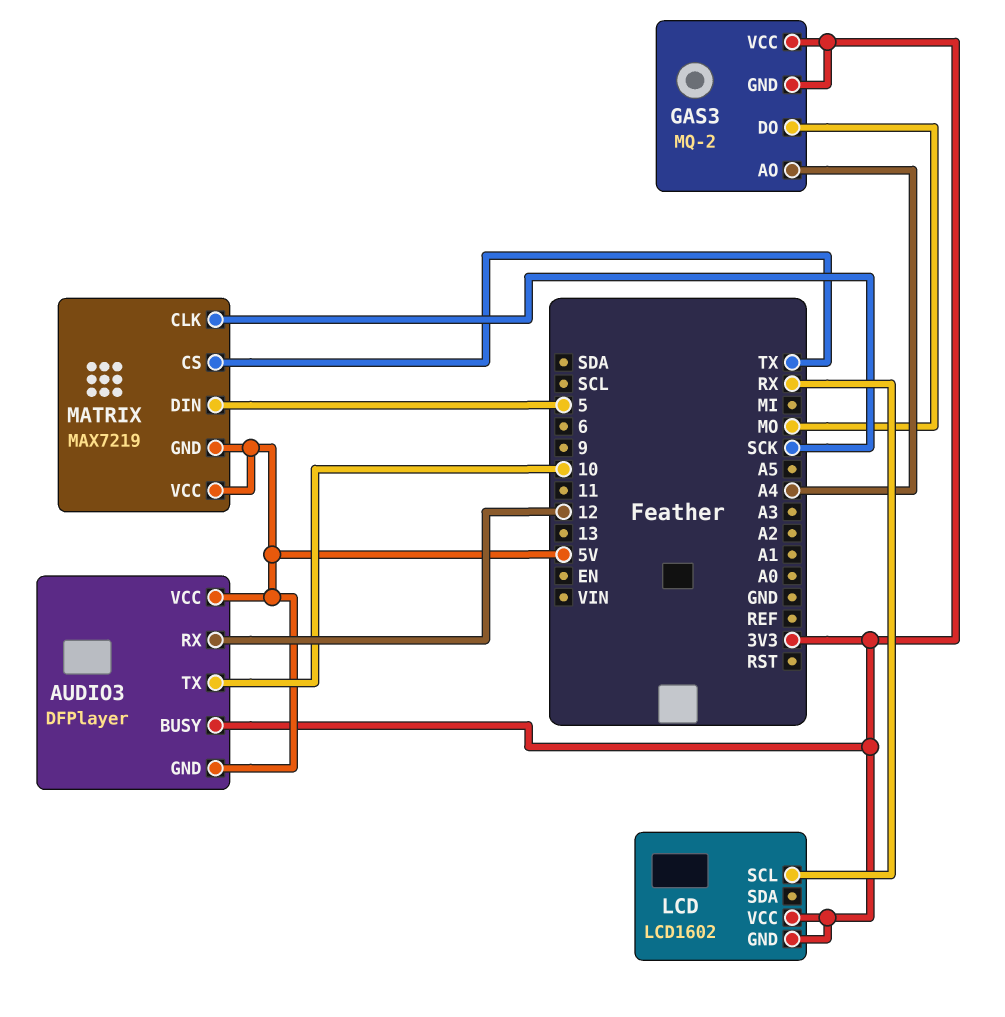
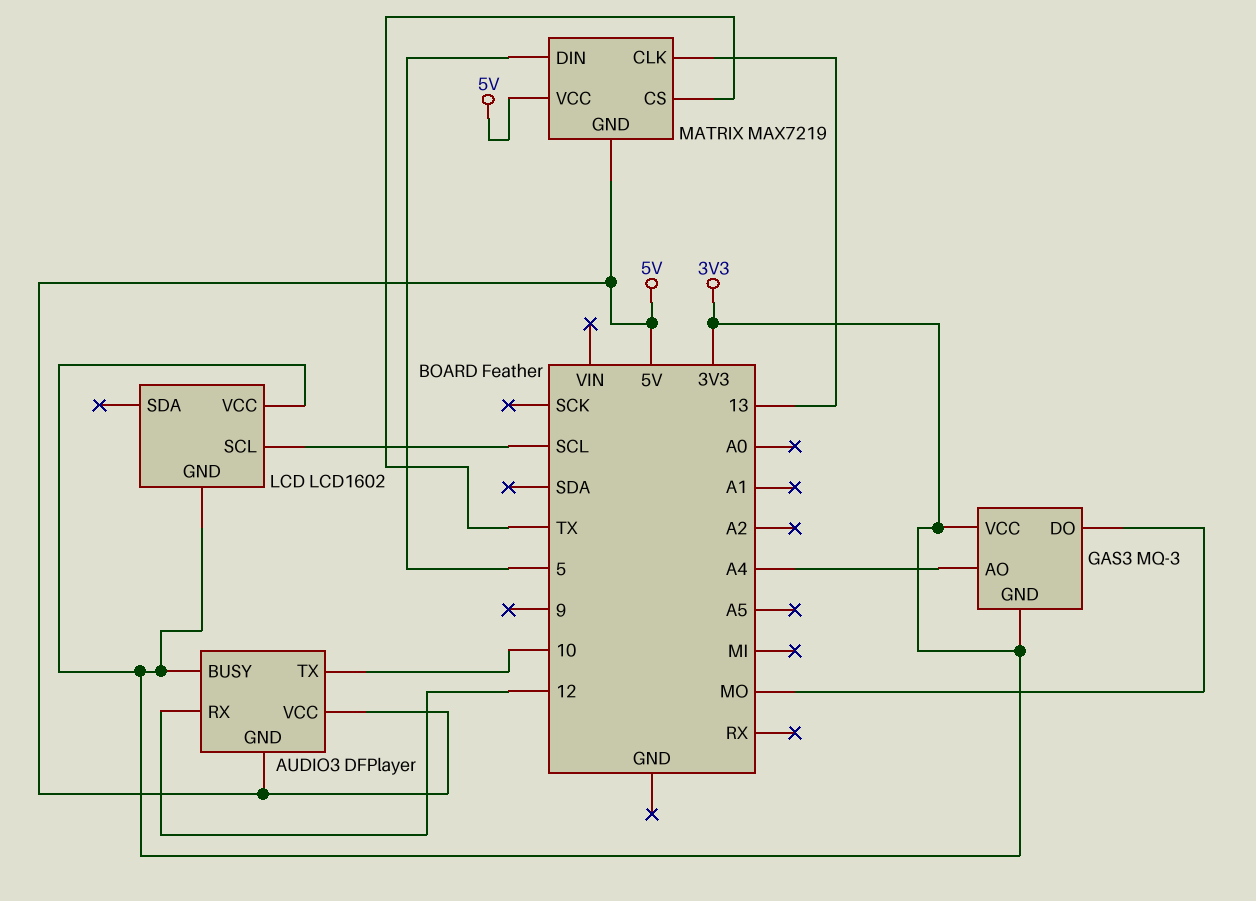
GAS3: MQ-2 -> MQ-3
LCD pin SCL: RX -> SCL
MATRIX pin CLK: SCK -> 13

